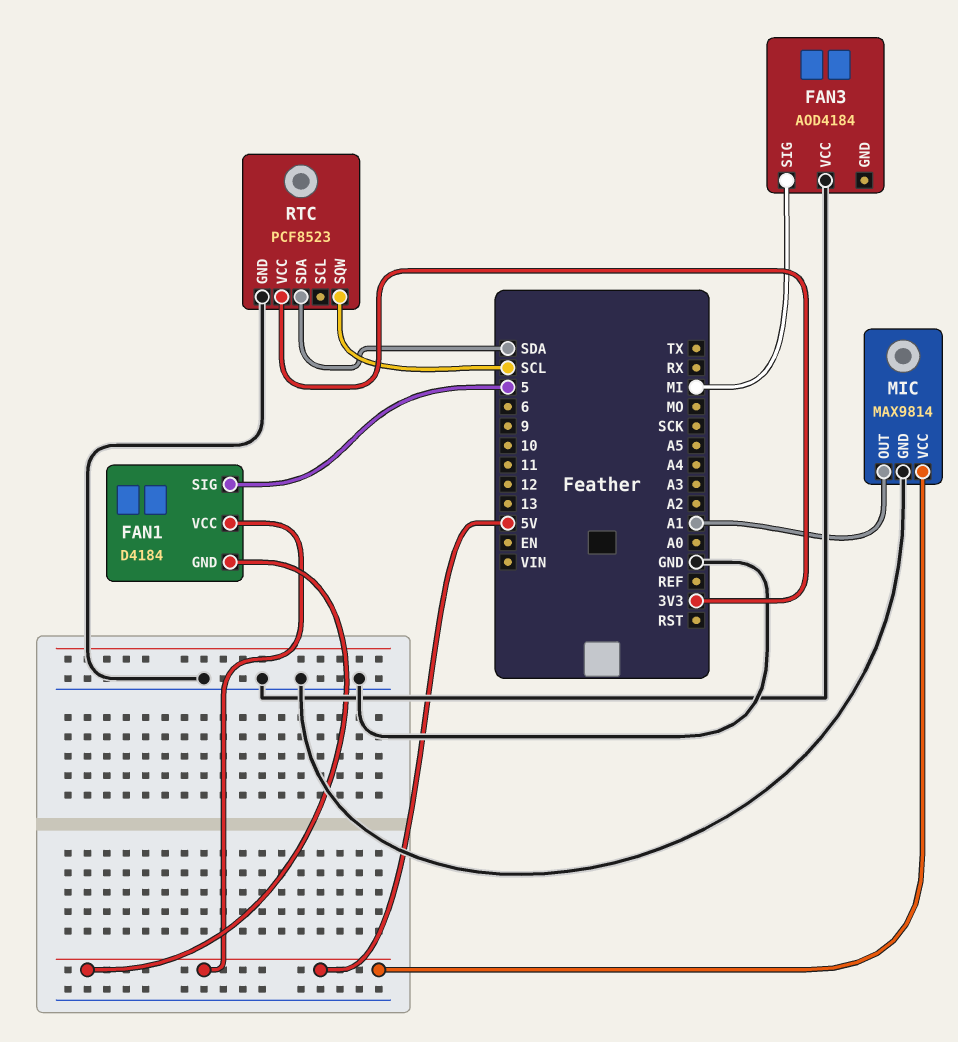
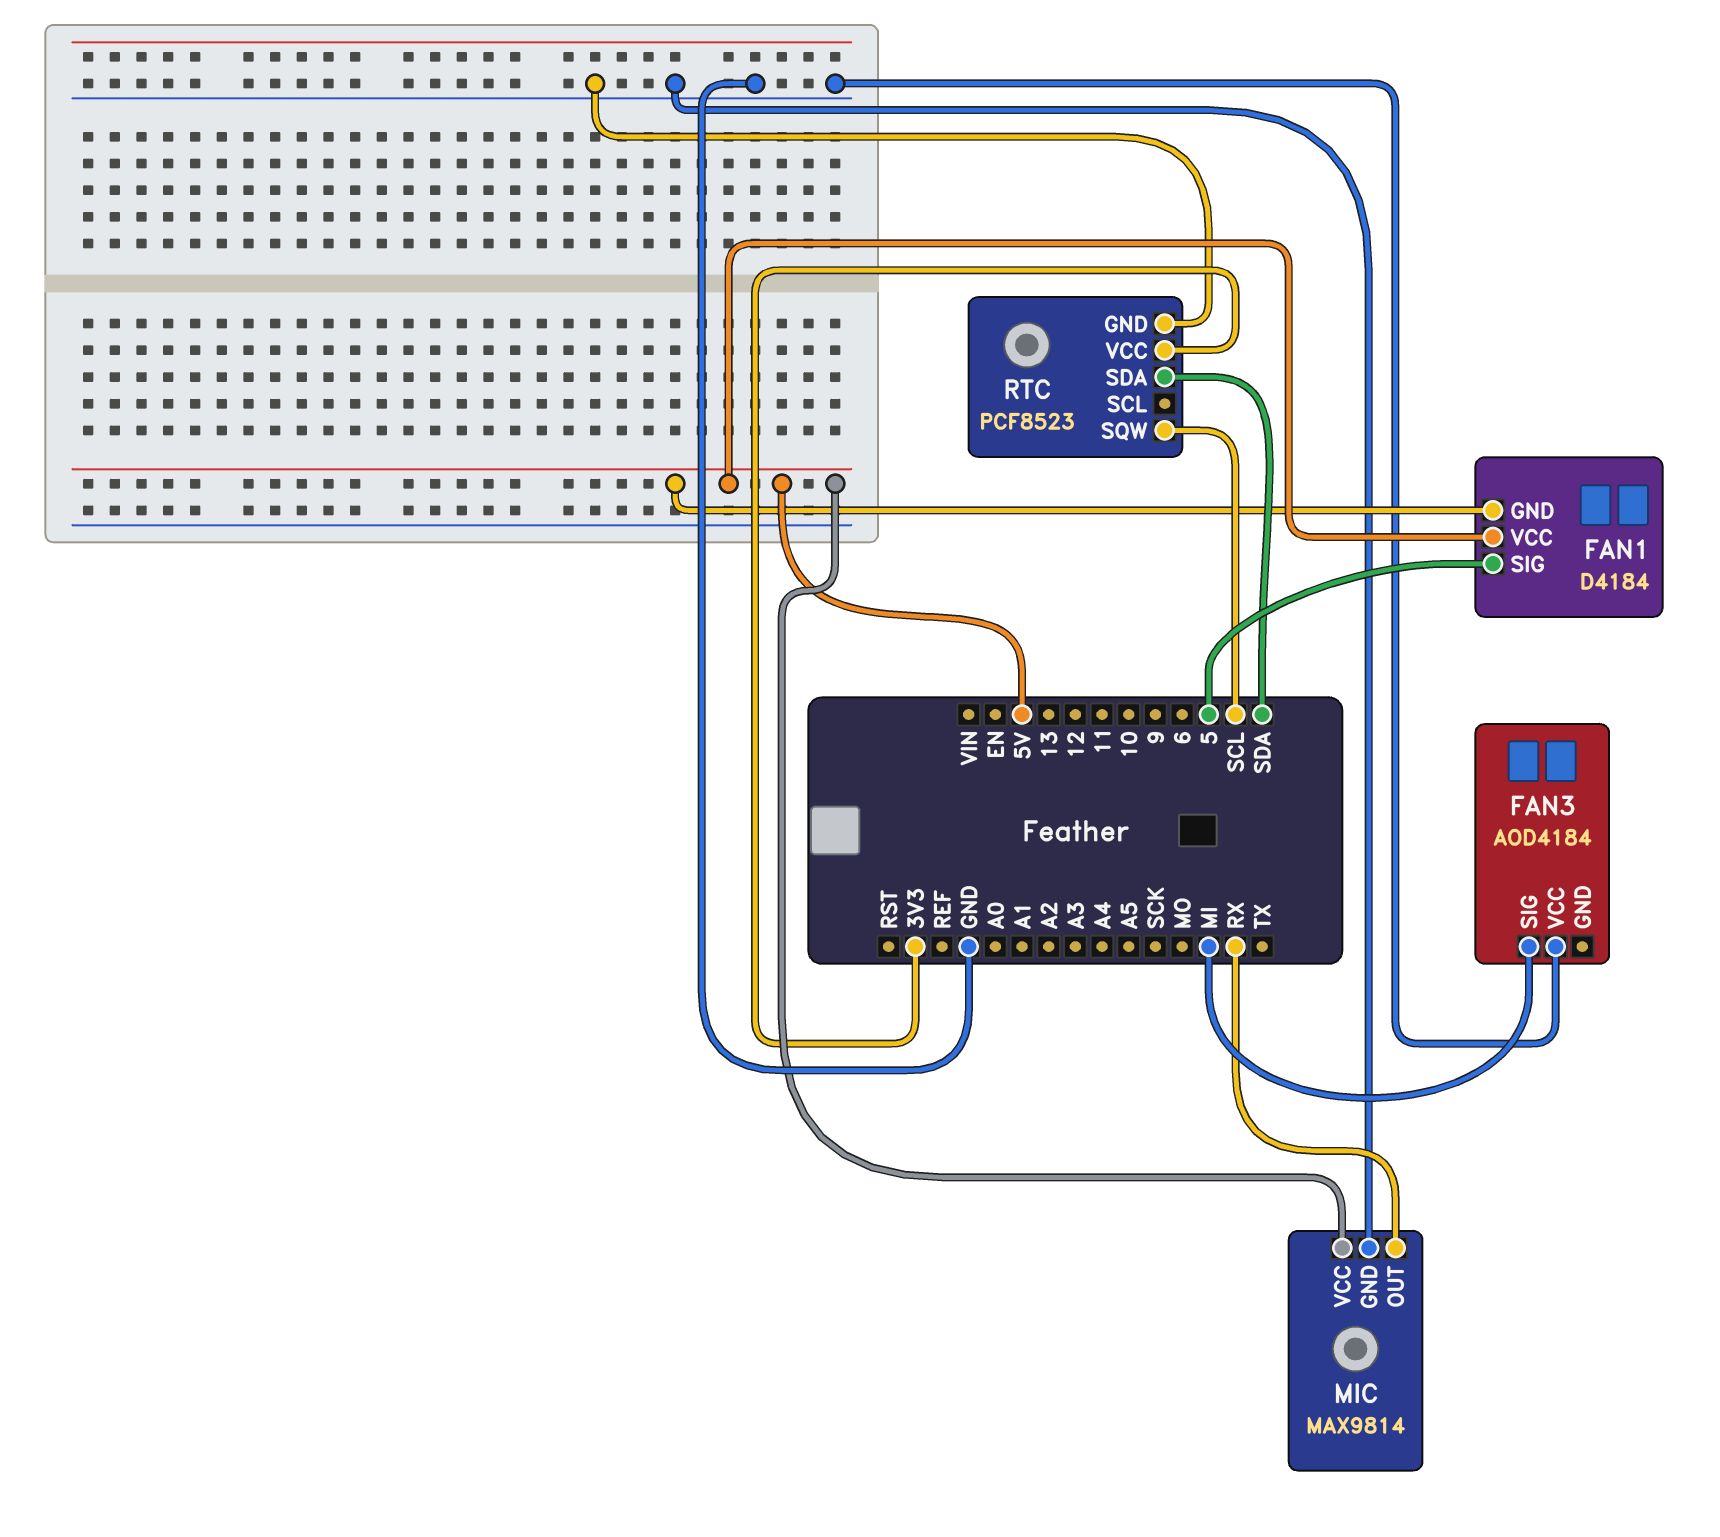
MIC pin OUT: A1 -> RX

